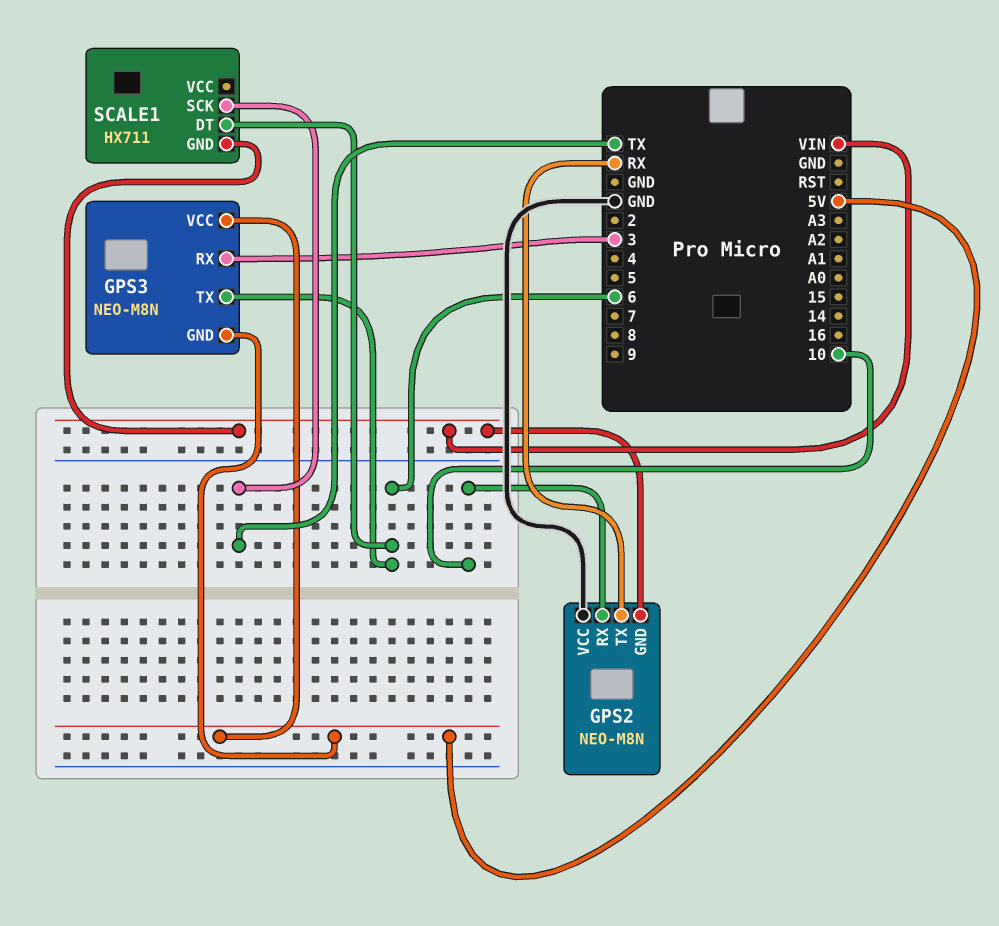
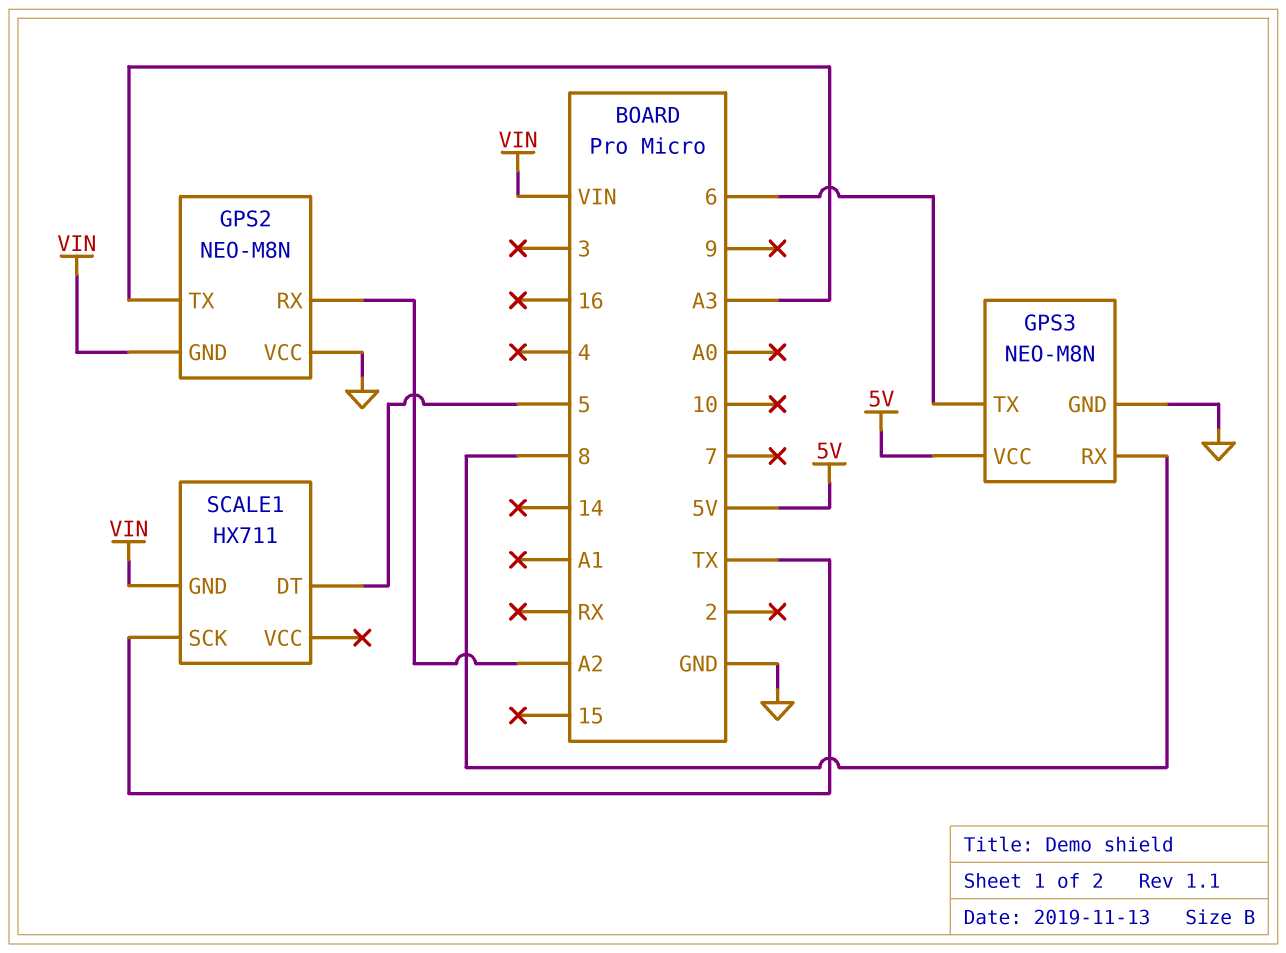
GPS2 pin RX: 10 -> A2
GPS2 pin TX: RX -> A3
GPS3 pin GND: 5V -> GND
GPS3 pin RX: 3 -> 8
SCALE1 pin DT: 6 -> 5

